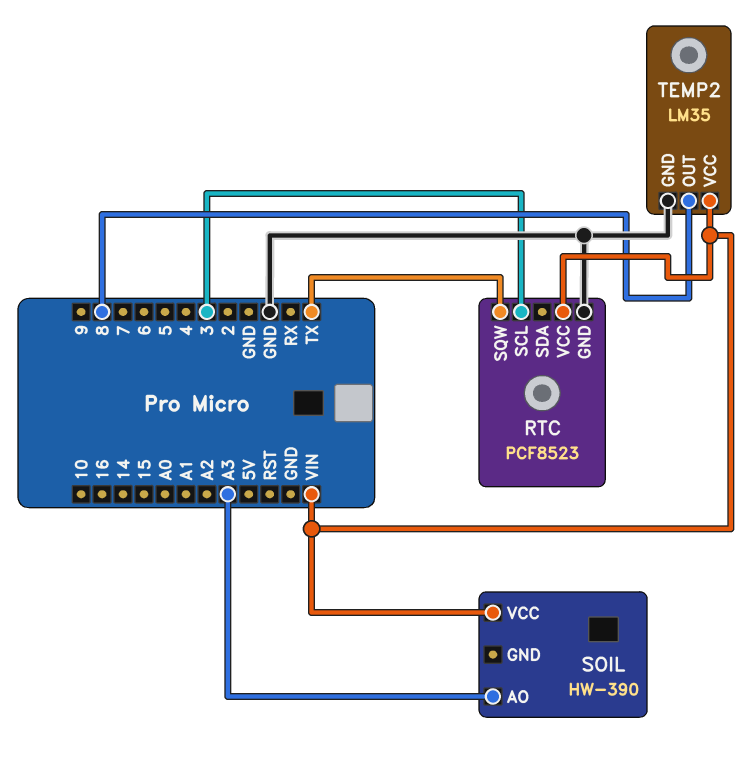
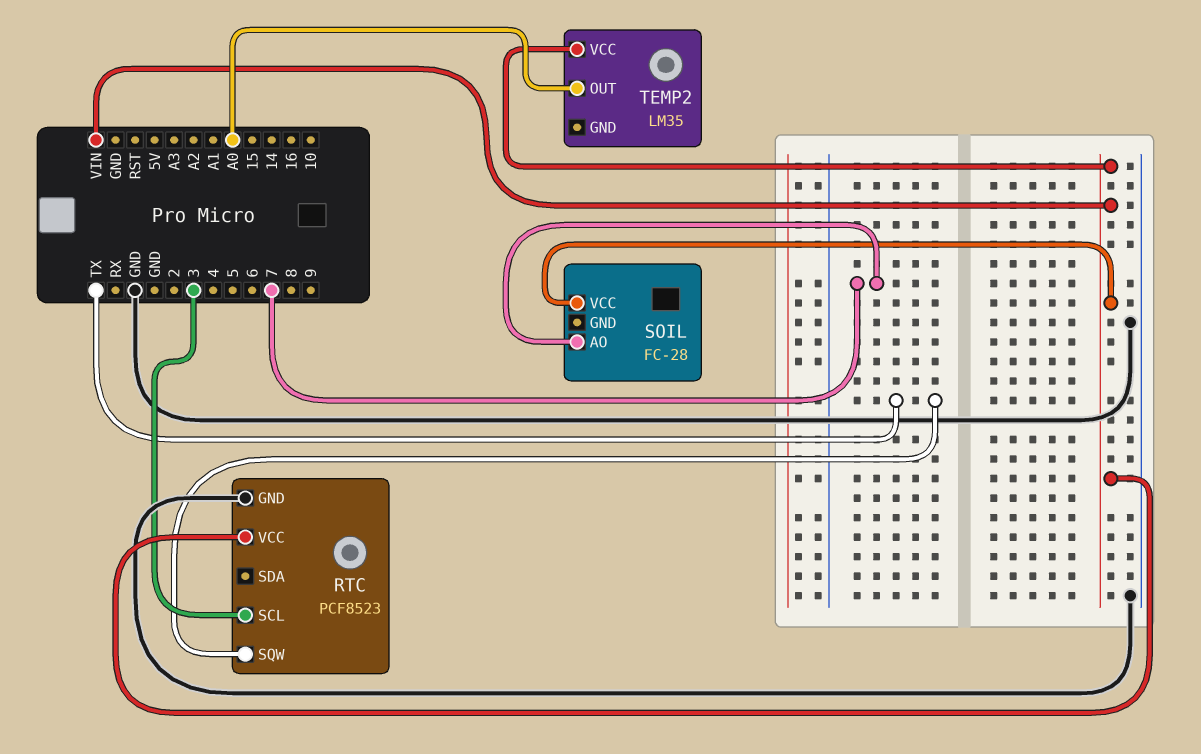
SOIL: HW-390 -> FC-28
SOIL pin AO: A3 -> 7
TEMP2 pin GND: GND -> none
TEMP2 pin OUT: 8 -> A0

